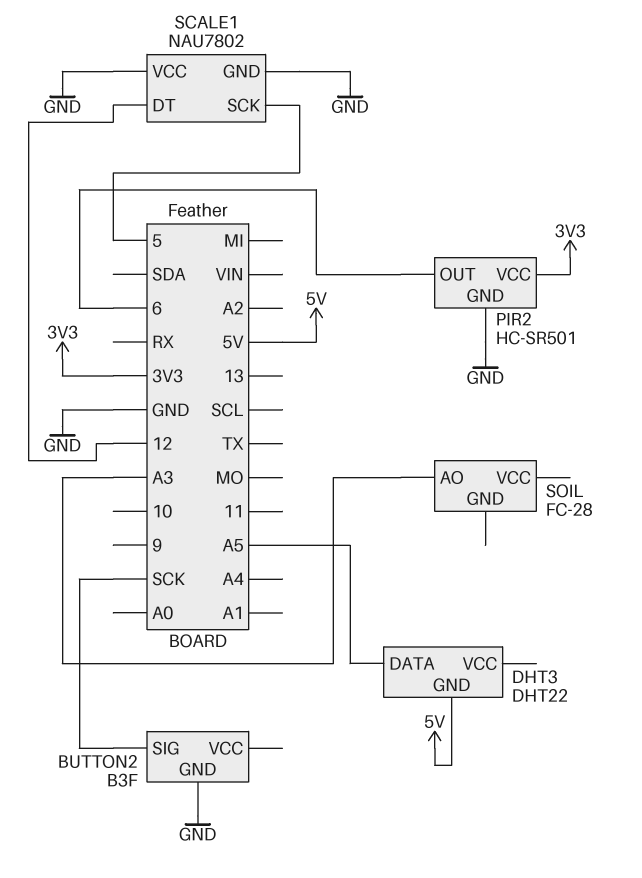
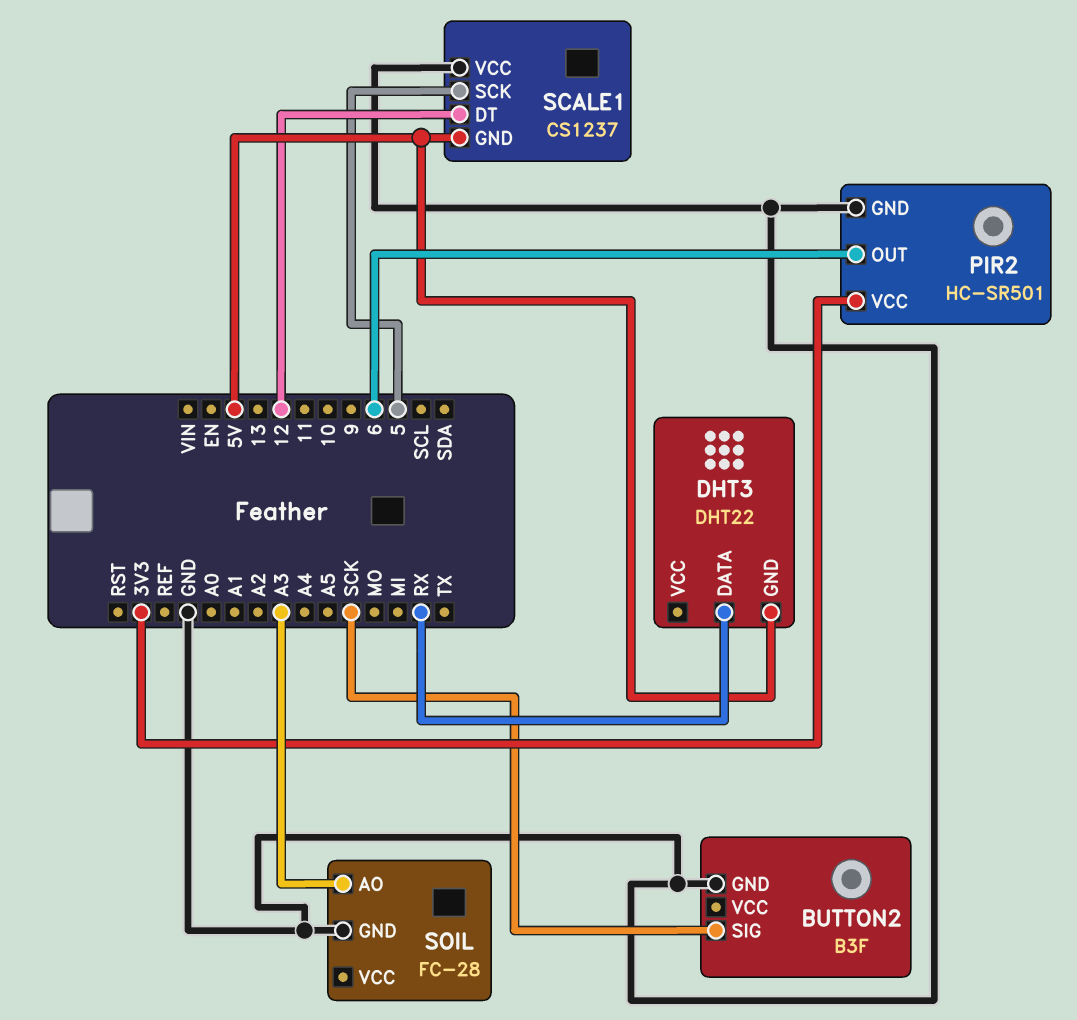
DHT3 pin DATA: A5 -> RX
SCALE1: NAU7802 -> CS1237
SCALE1 pin GND: GND -> 5V
SOIL pin GND: none -> GND

